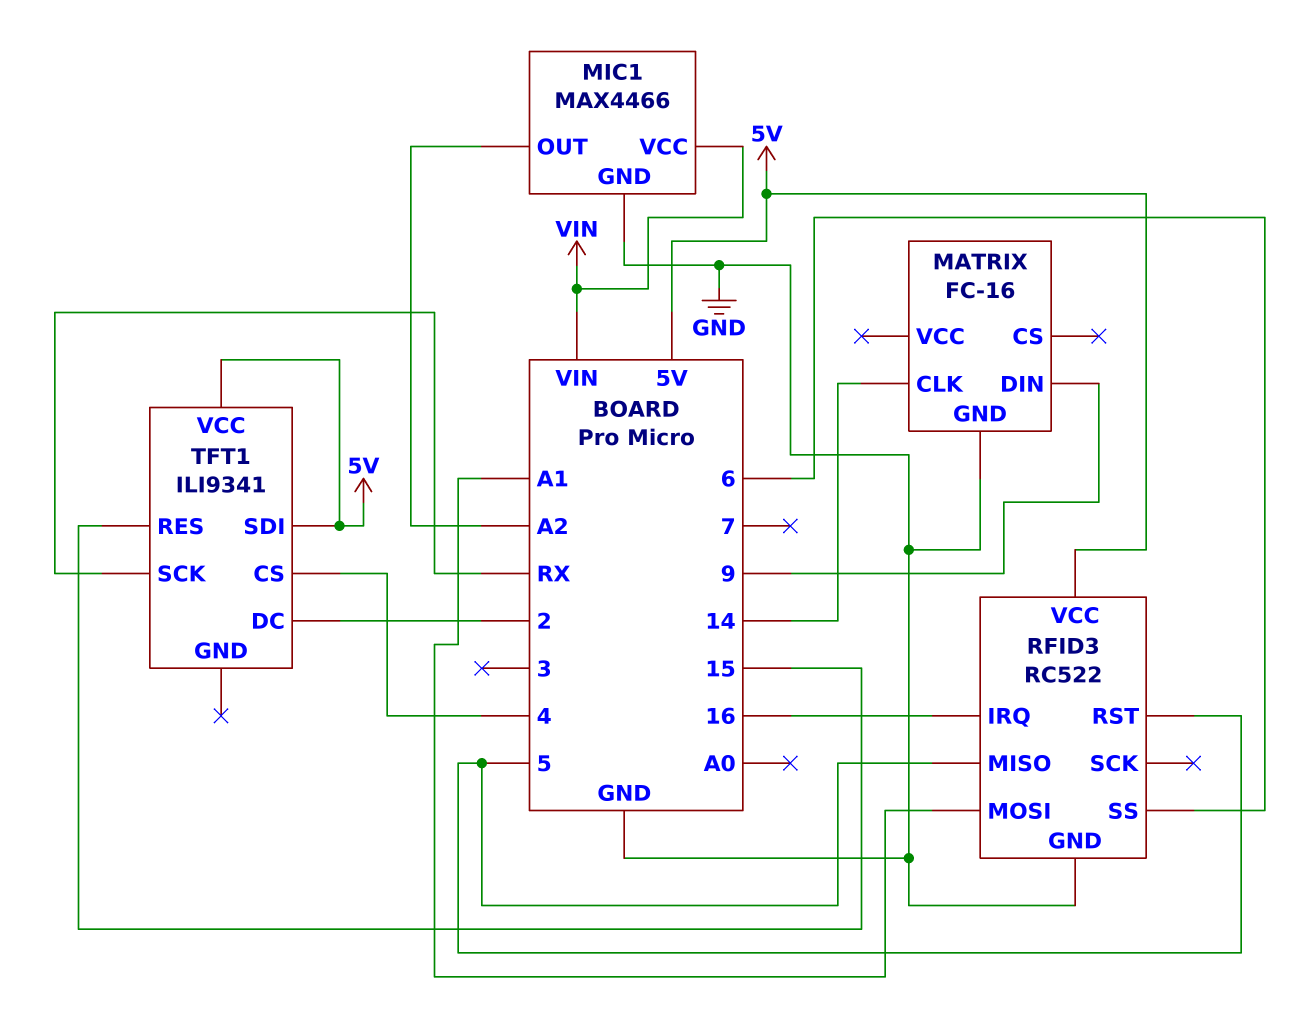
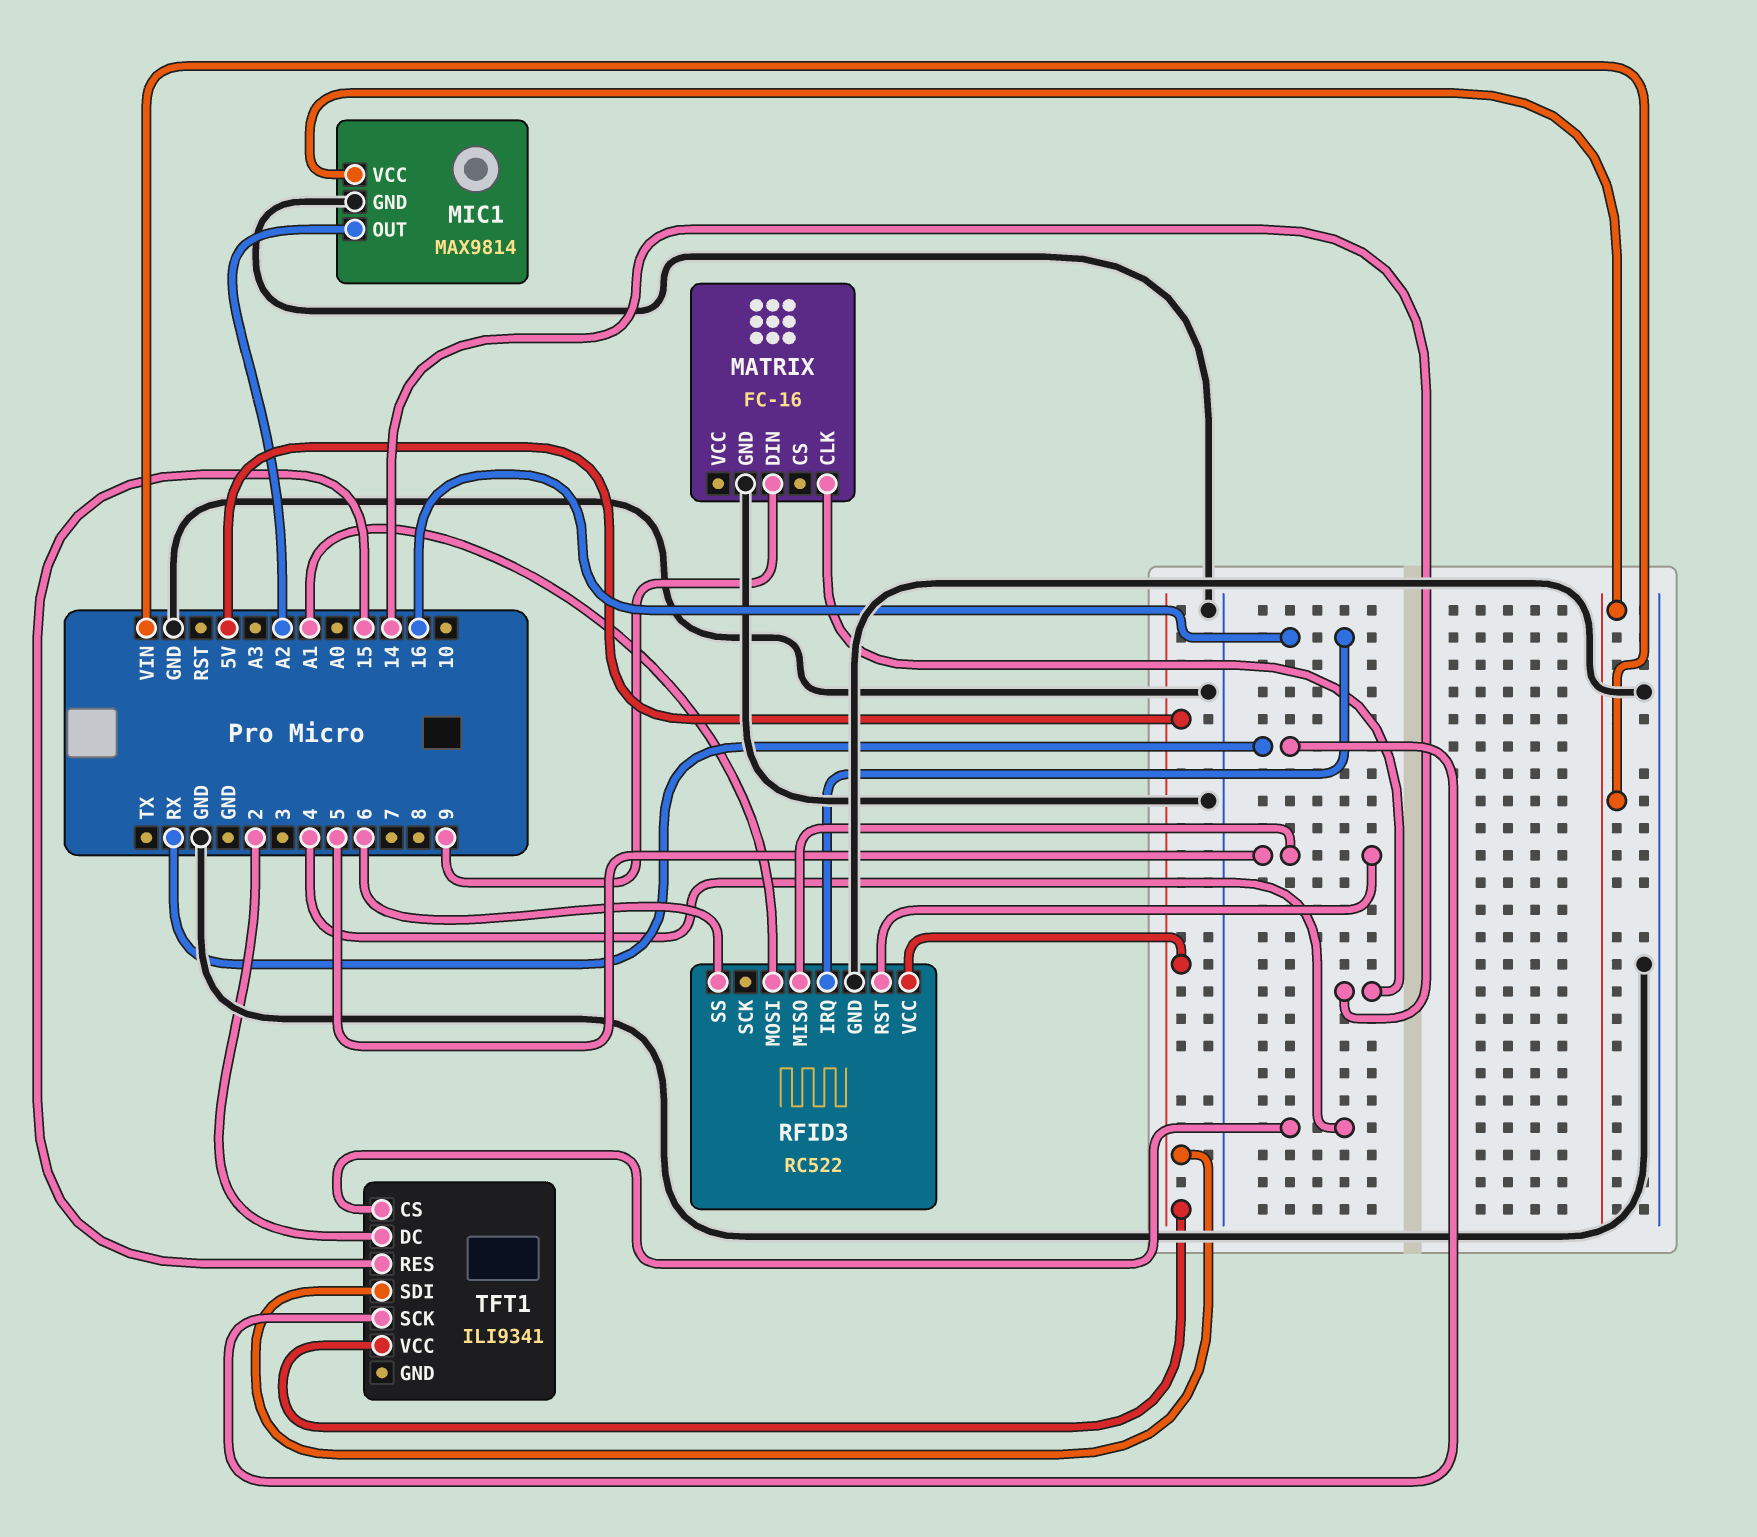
MIC1: MAX4466 -> MAX9814

